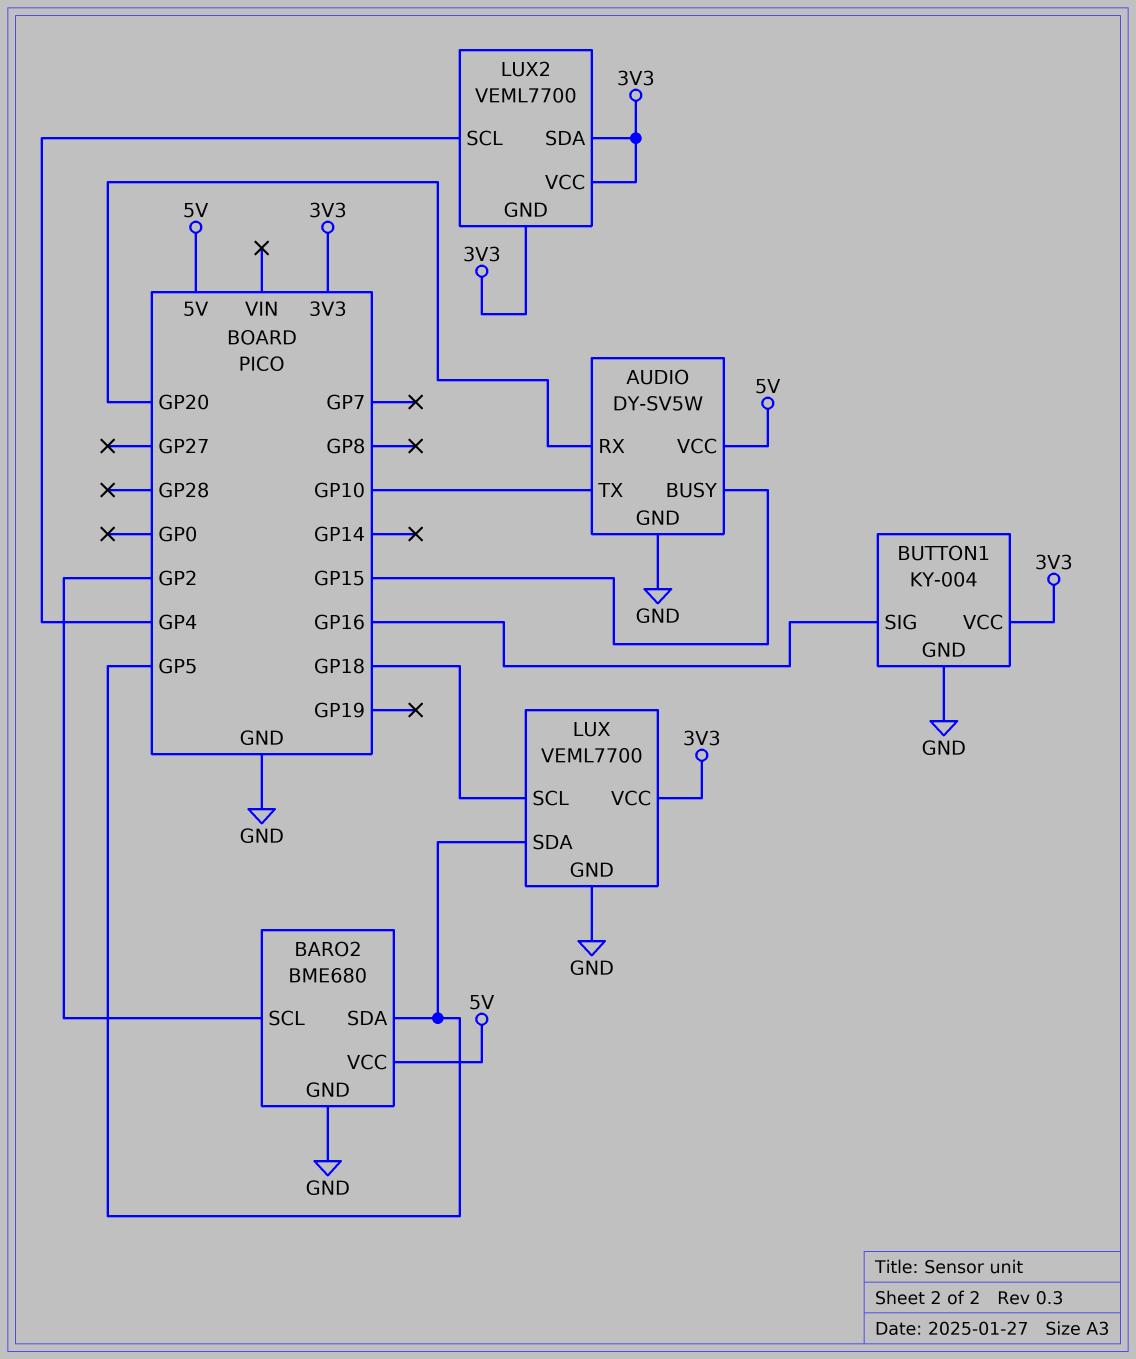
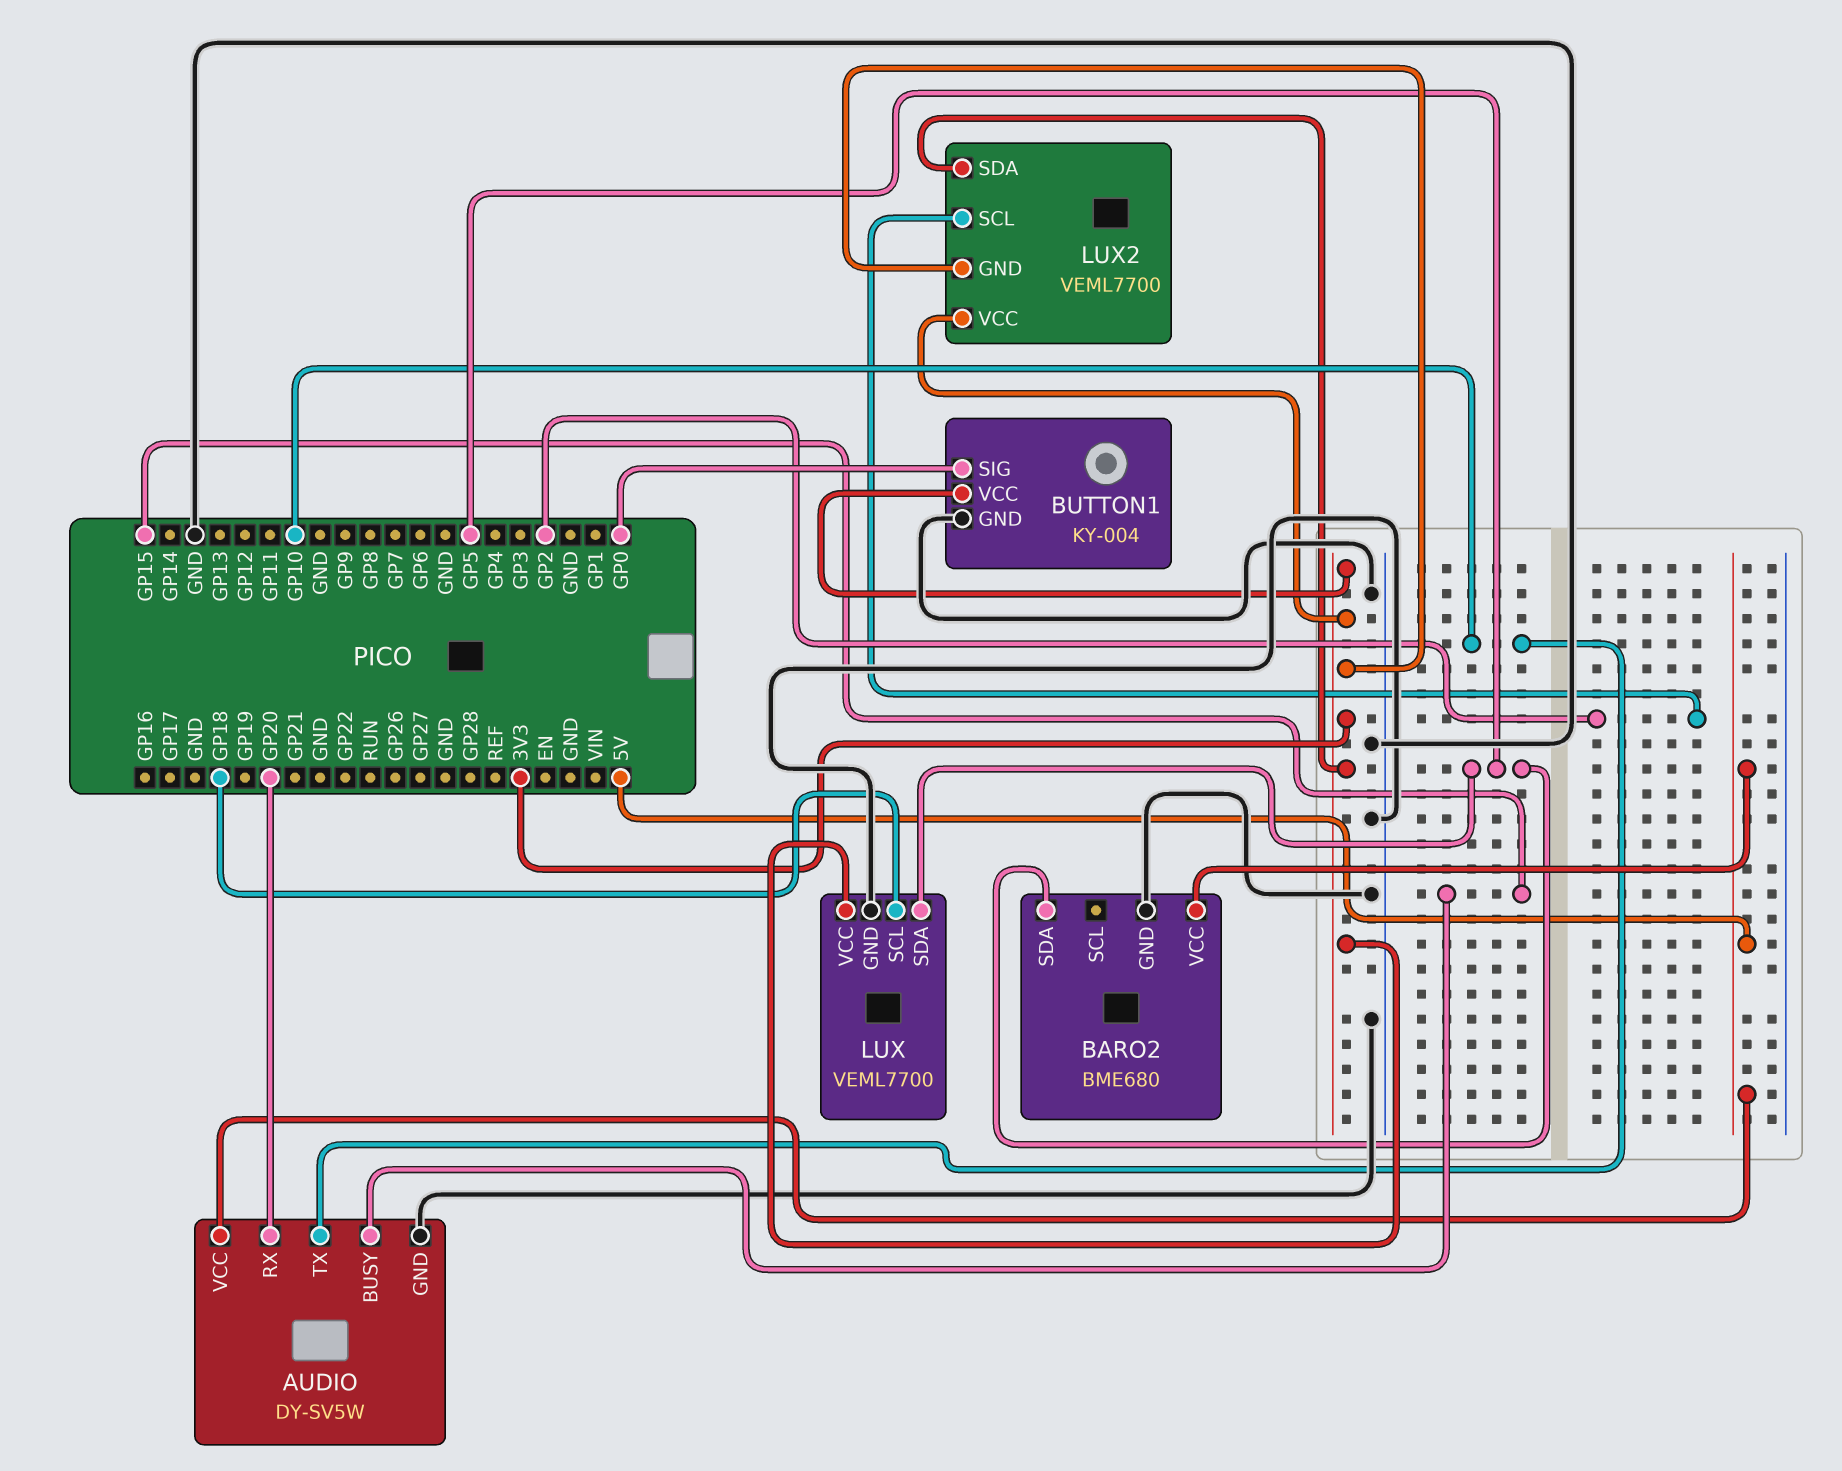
BARO2 pin SCL: GP2 -> none
BUTTON1 pin SIG: GP16 -> GP0
LUX2 pin SCL: GP4 -> GP2

